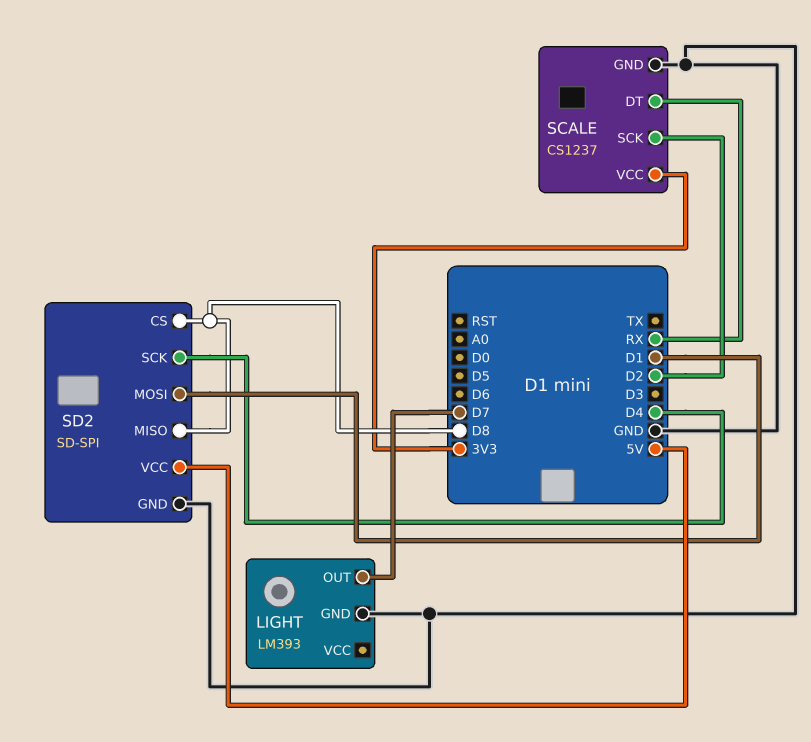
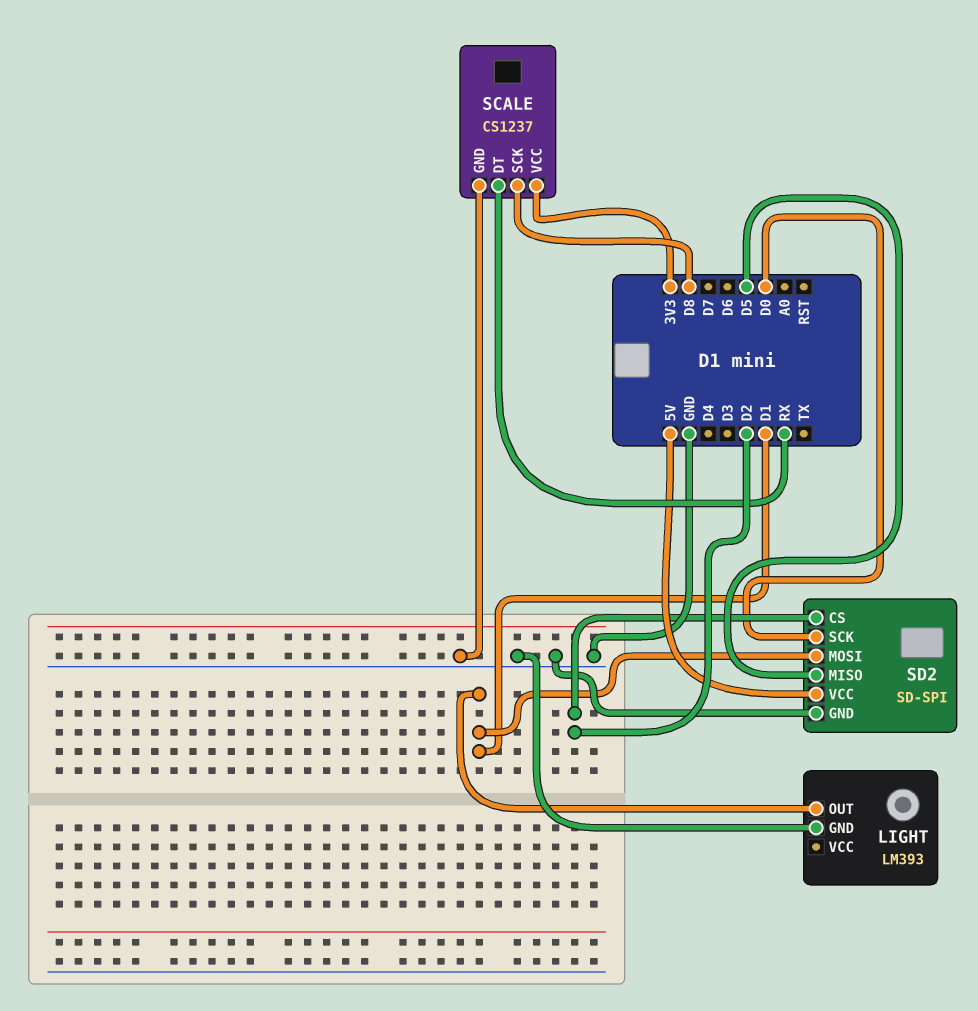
LIGHT pin OUT: D7 -> D1
SCALE pin SCK: D2 -> D8
SD2 pin CS: D8 -> D2
SD2 pin MISO: D8 -> D5
SD2 pin SCK: D4 -> D0

